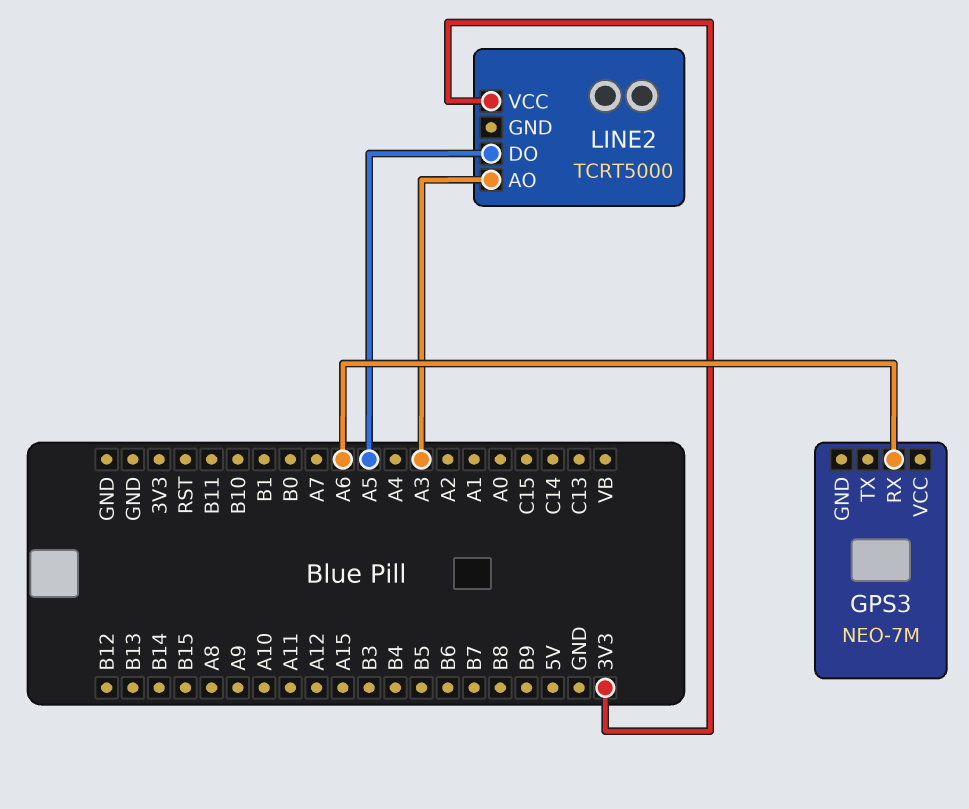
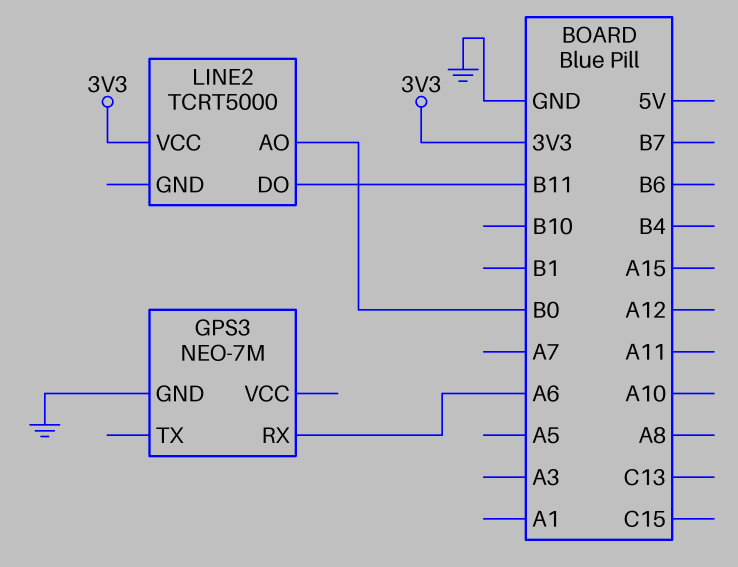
GPS3 pin GND: none -> GND
LINE2 pin AO: A3 -> B0
LINE2 pin DO: A5 -> B11

